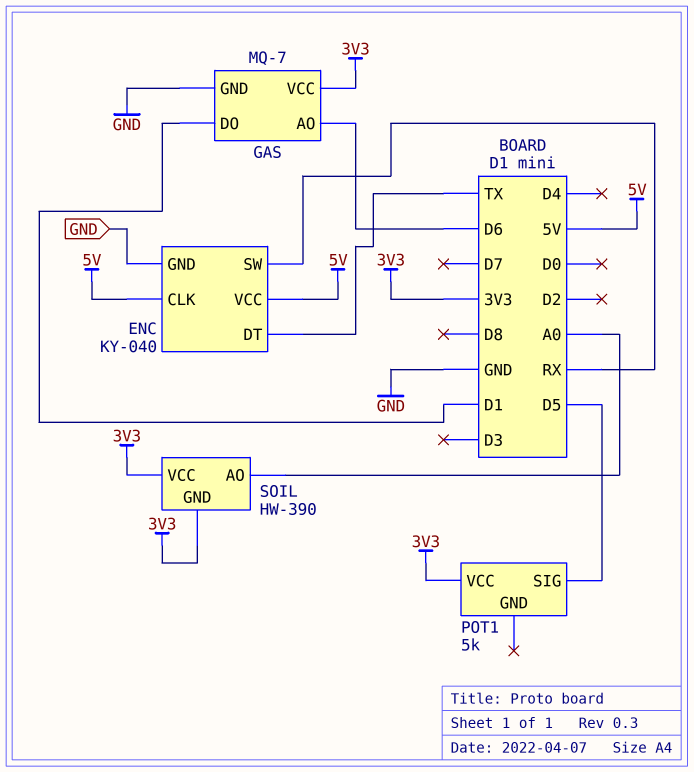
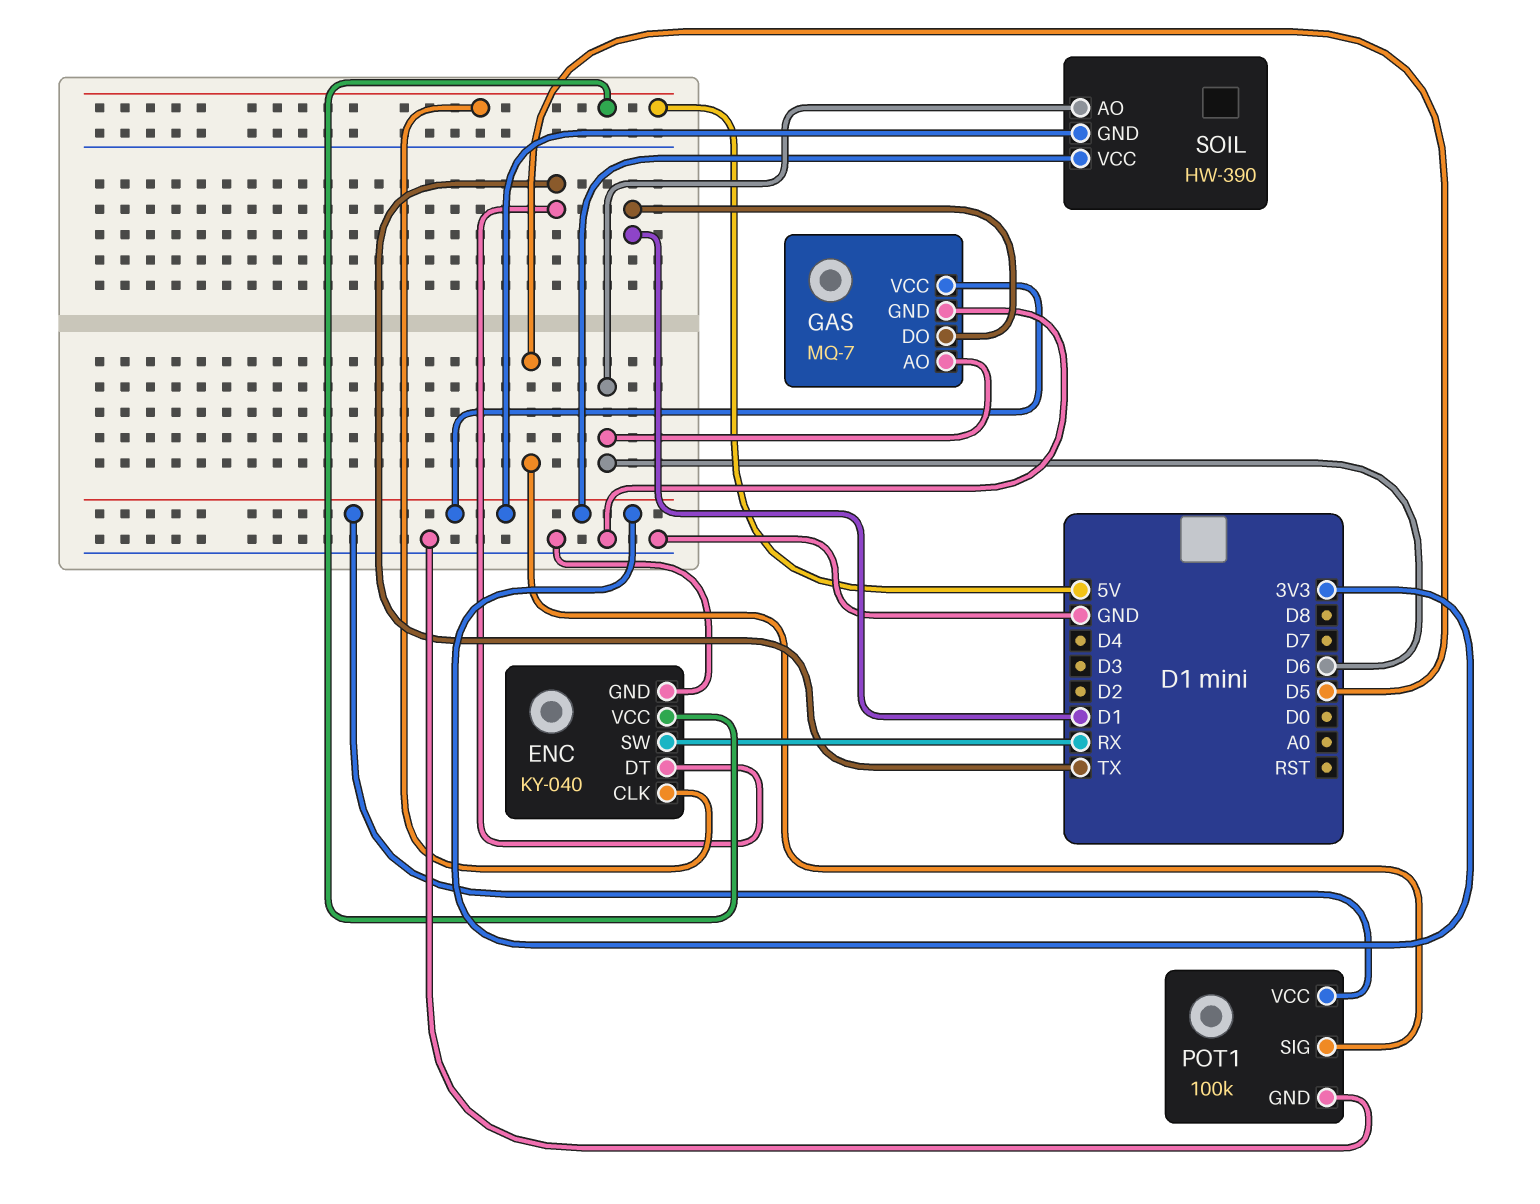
POT1: 5k -> 100k
POT1 pin GND: none -> GND
SOIL pin AO: A0 -> D6

